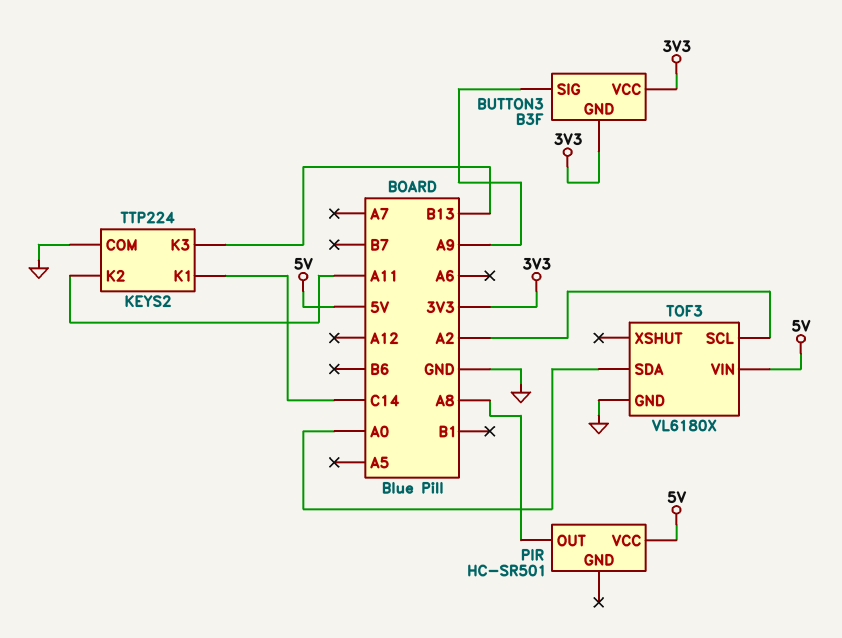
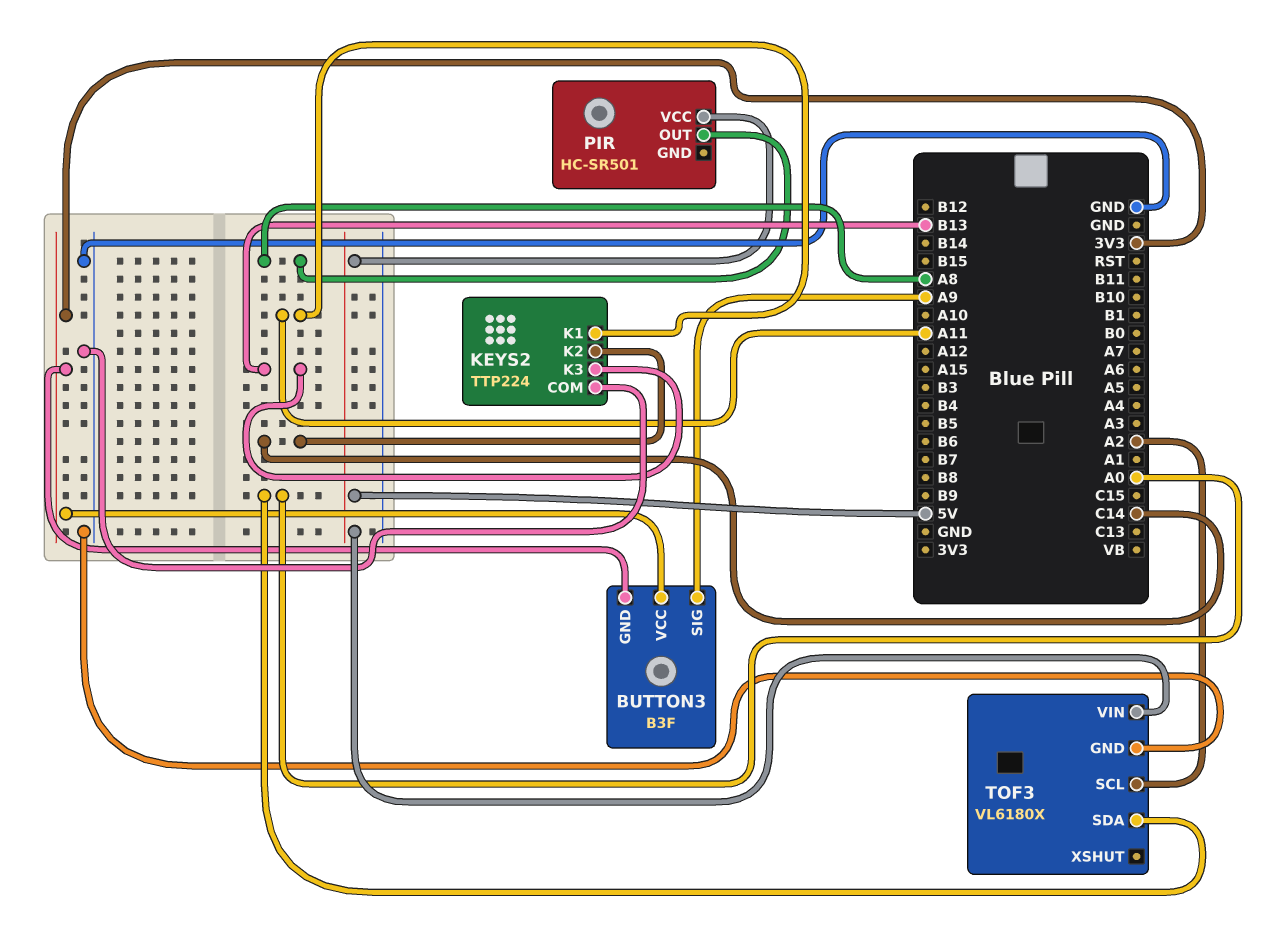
KEYS2 pin K1: C14 -> A11
KEYS2 pin K2: A11 -> C14

